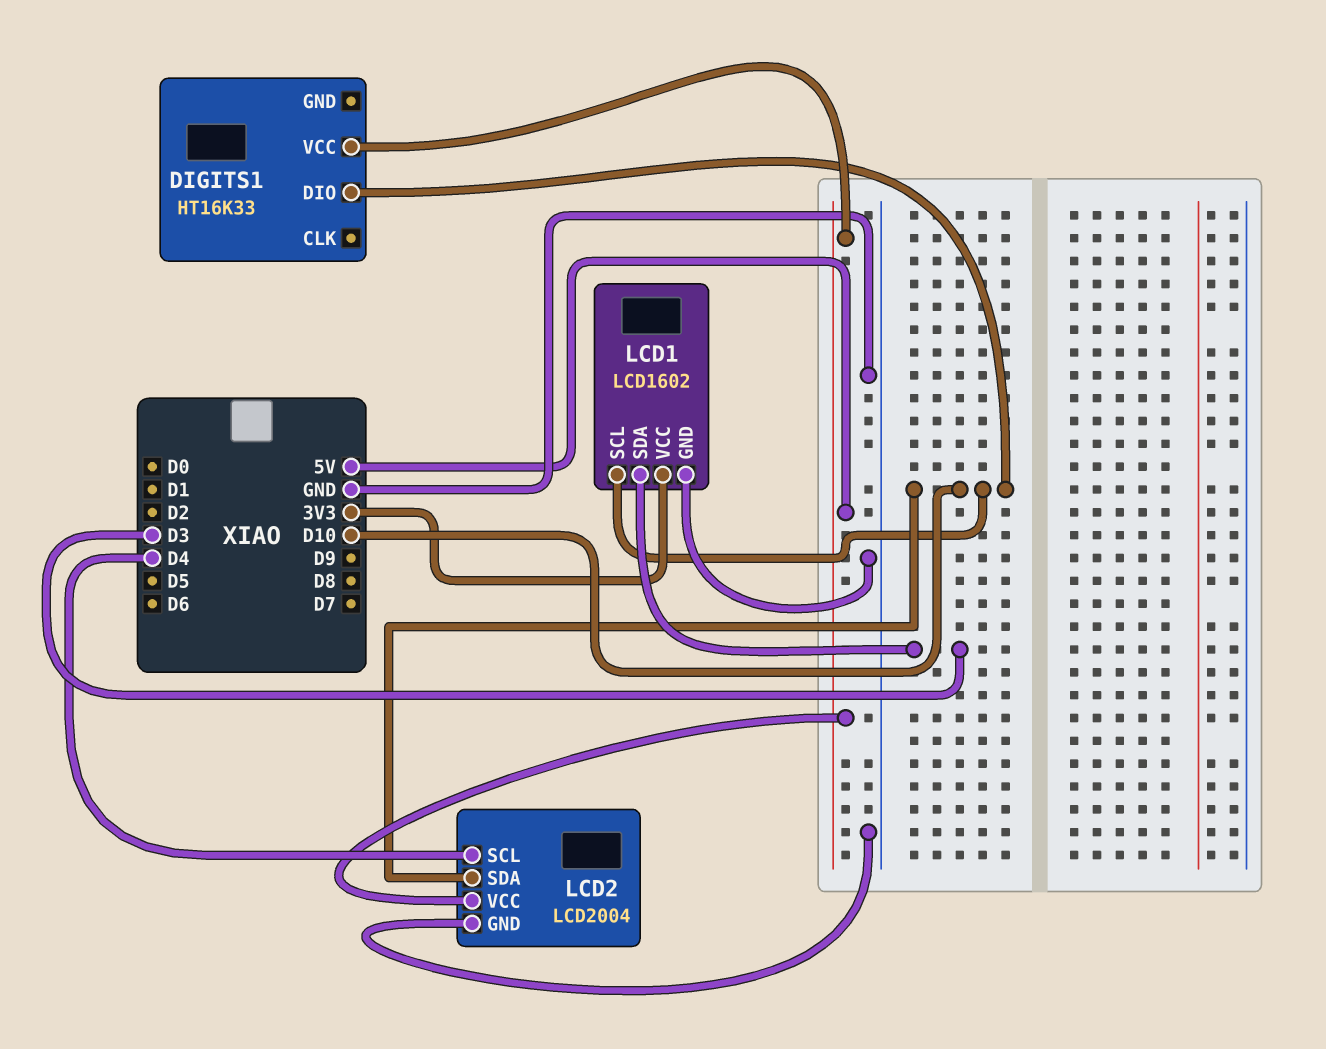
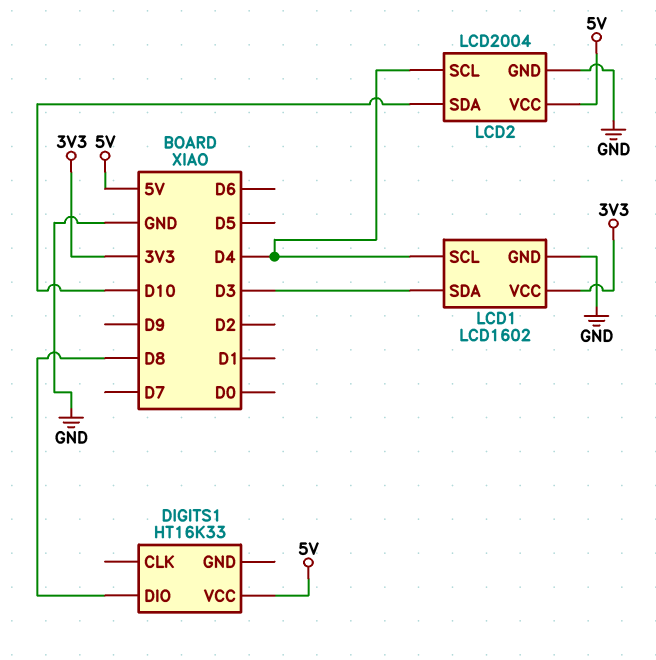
DIGITS1 pin DIO: D10 -> D8
LCD1 pin SCL: D10 -> D4

